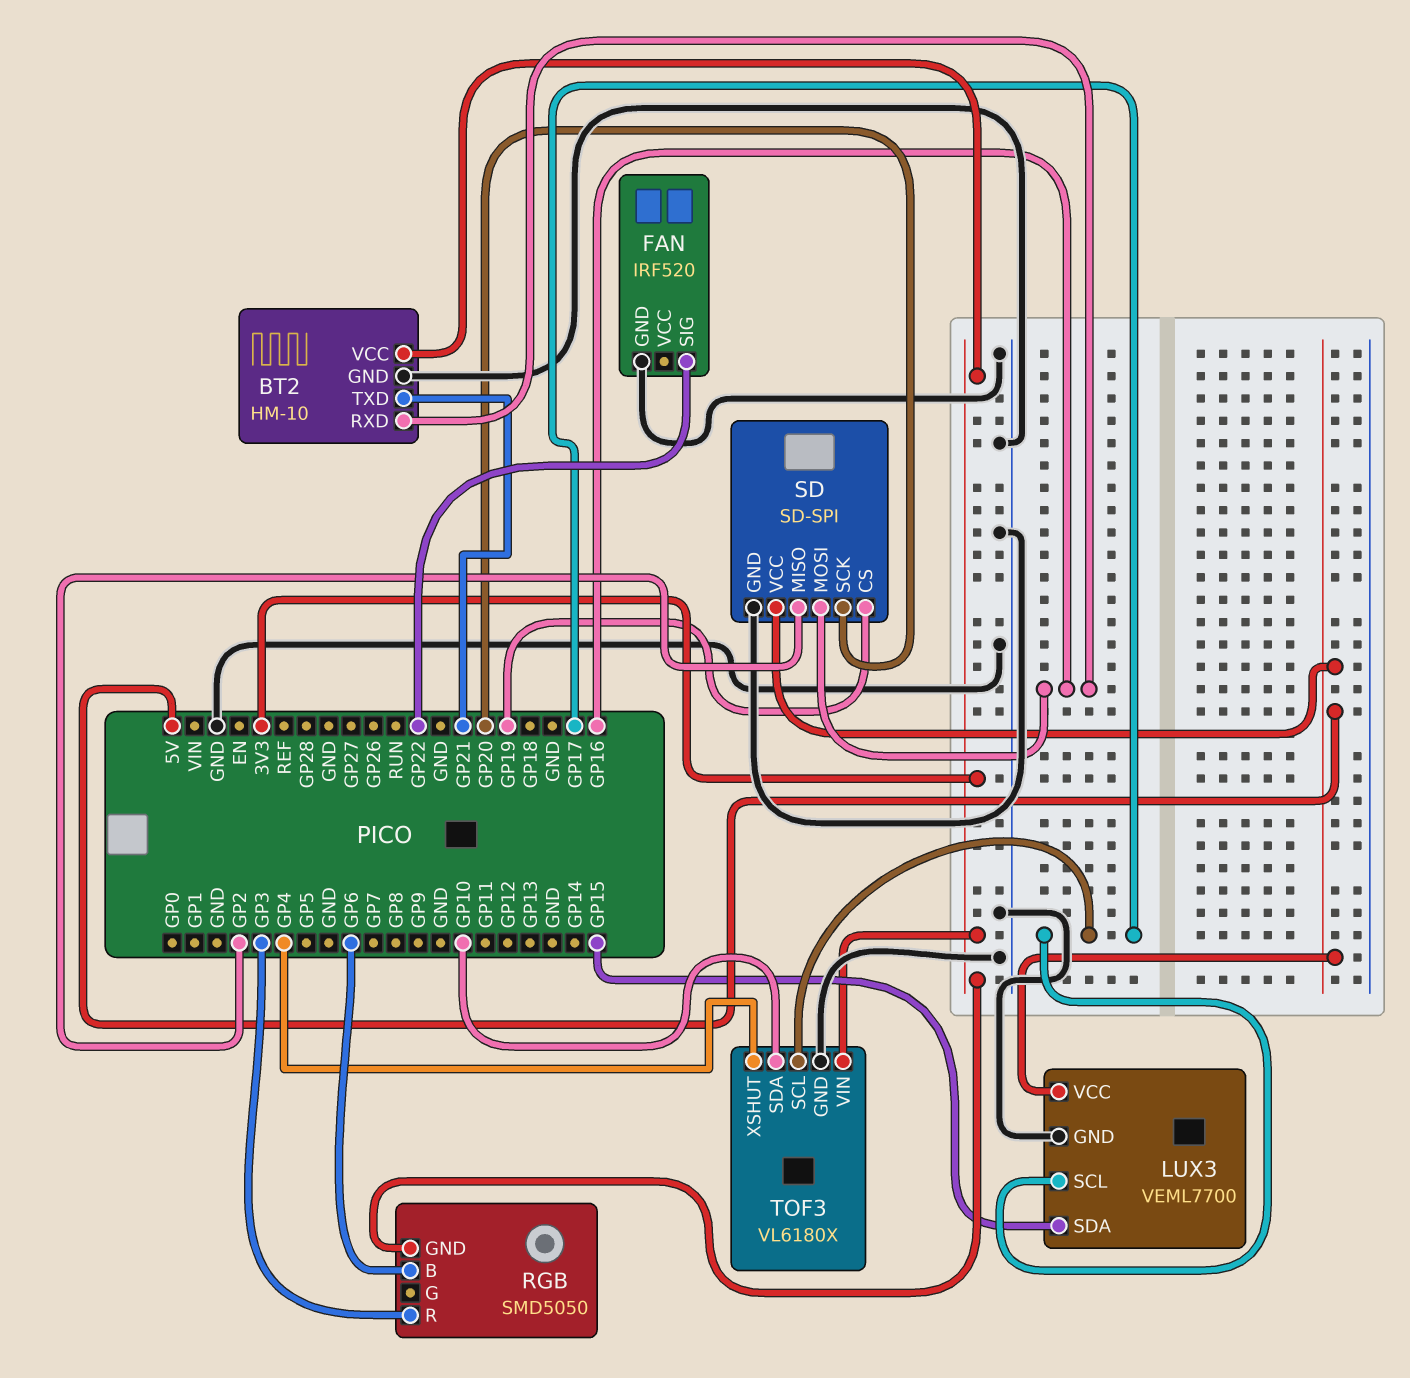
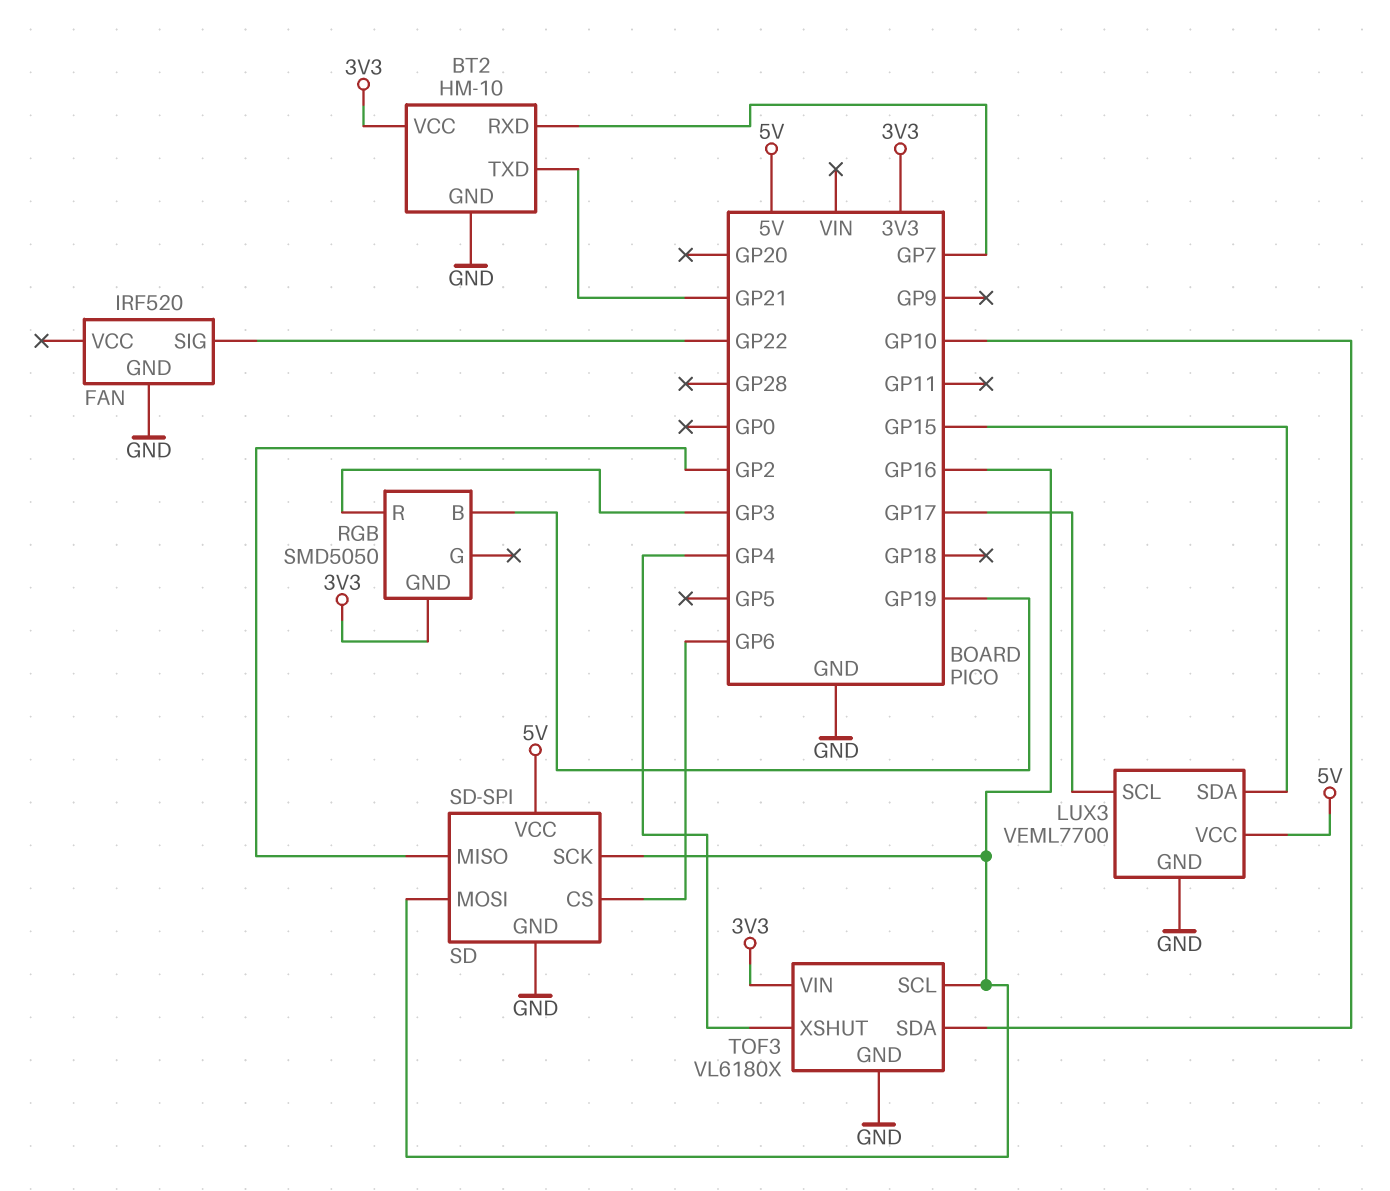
BT2 pin RXD: GP16 -> GP7
RGB pin B: GP6 -> GP19
SD pin CS: GP19 -> GP6
SD pin SCK: GP20 -> GP16
TOF3 pin SCL: GP17 -> GP16

